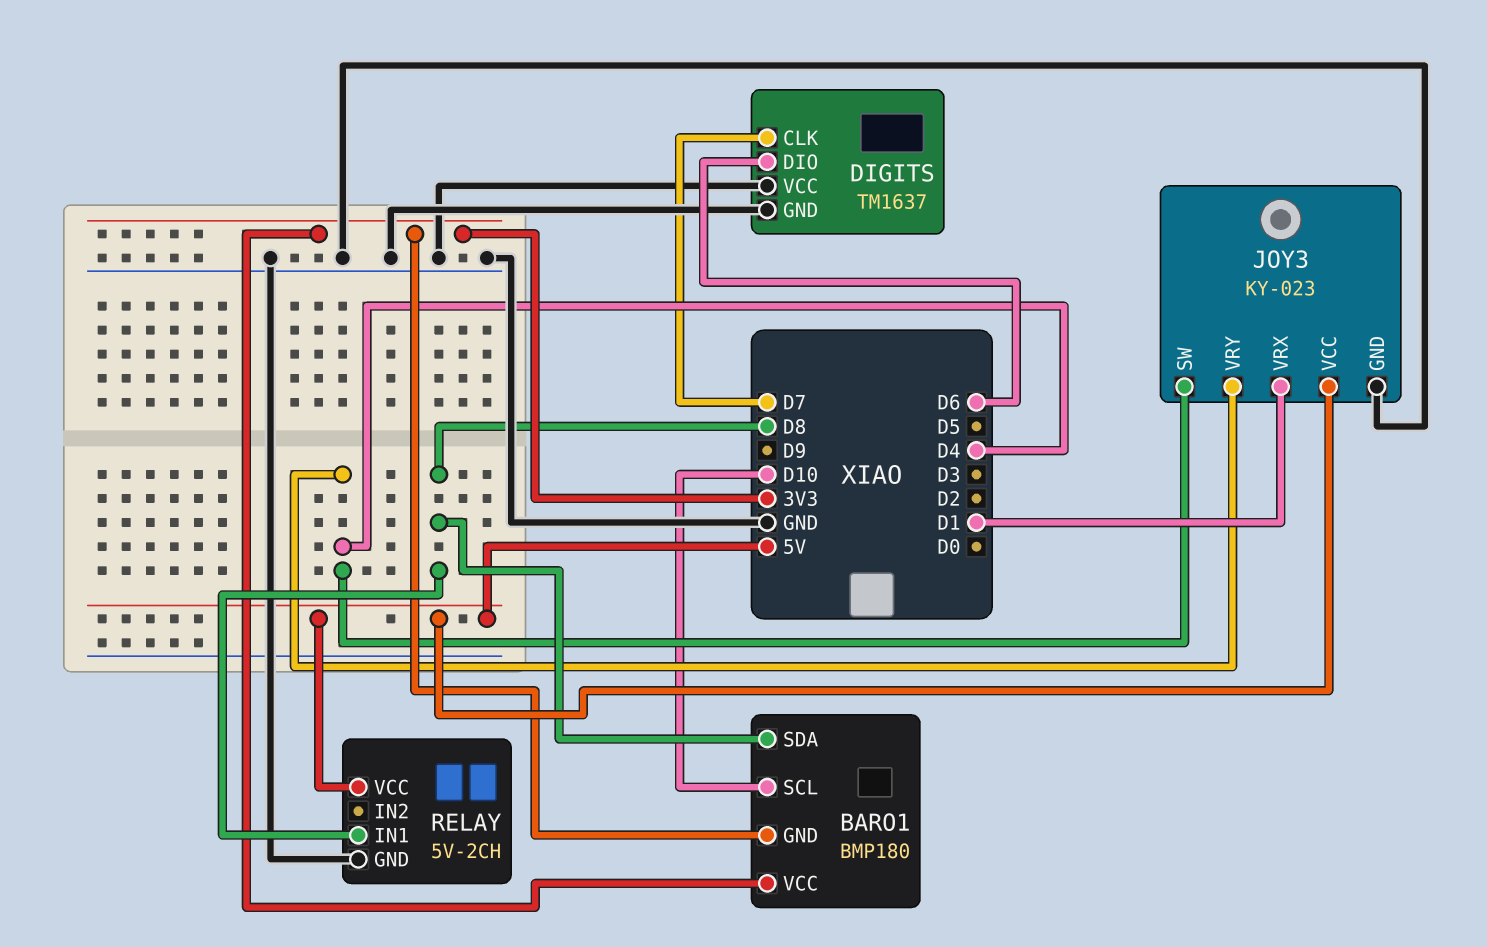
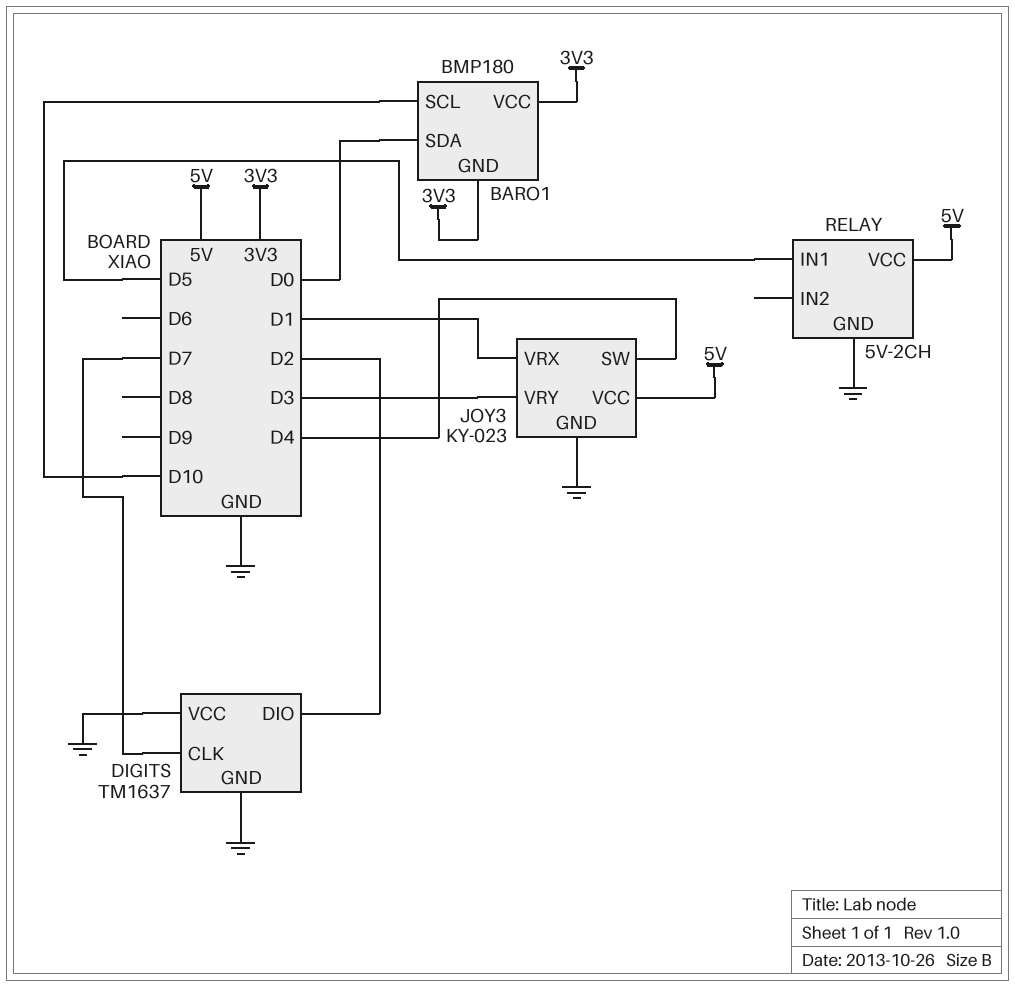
BARO1 pin SDA: D8 -> D0
DIGITS pin DIO: D6 -> D2
JOY3 pin VRY: D4 -> D3
RELAY pin IN1: D8 -> D5

